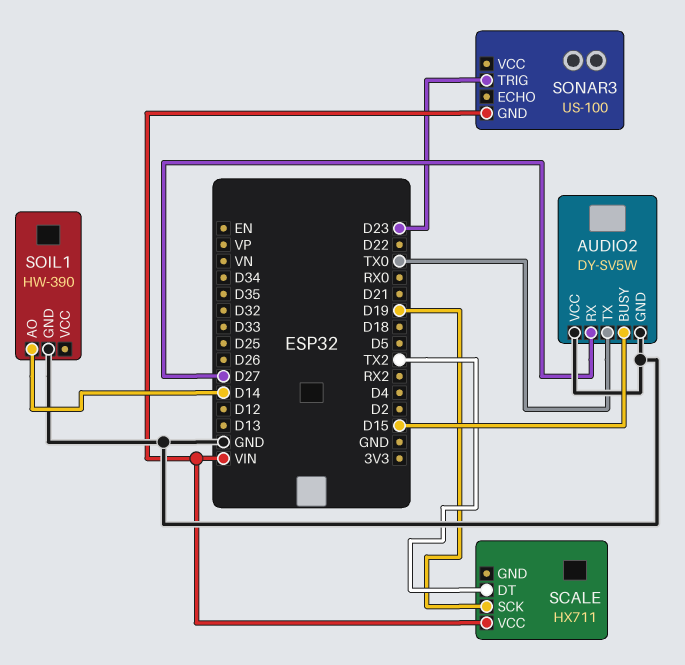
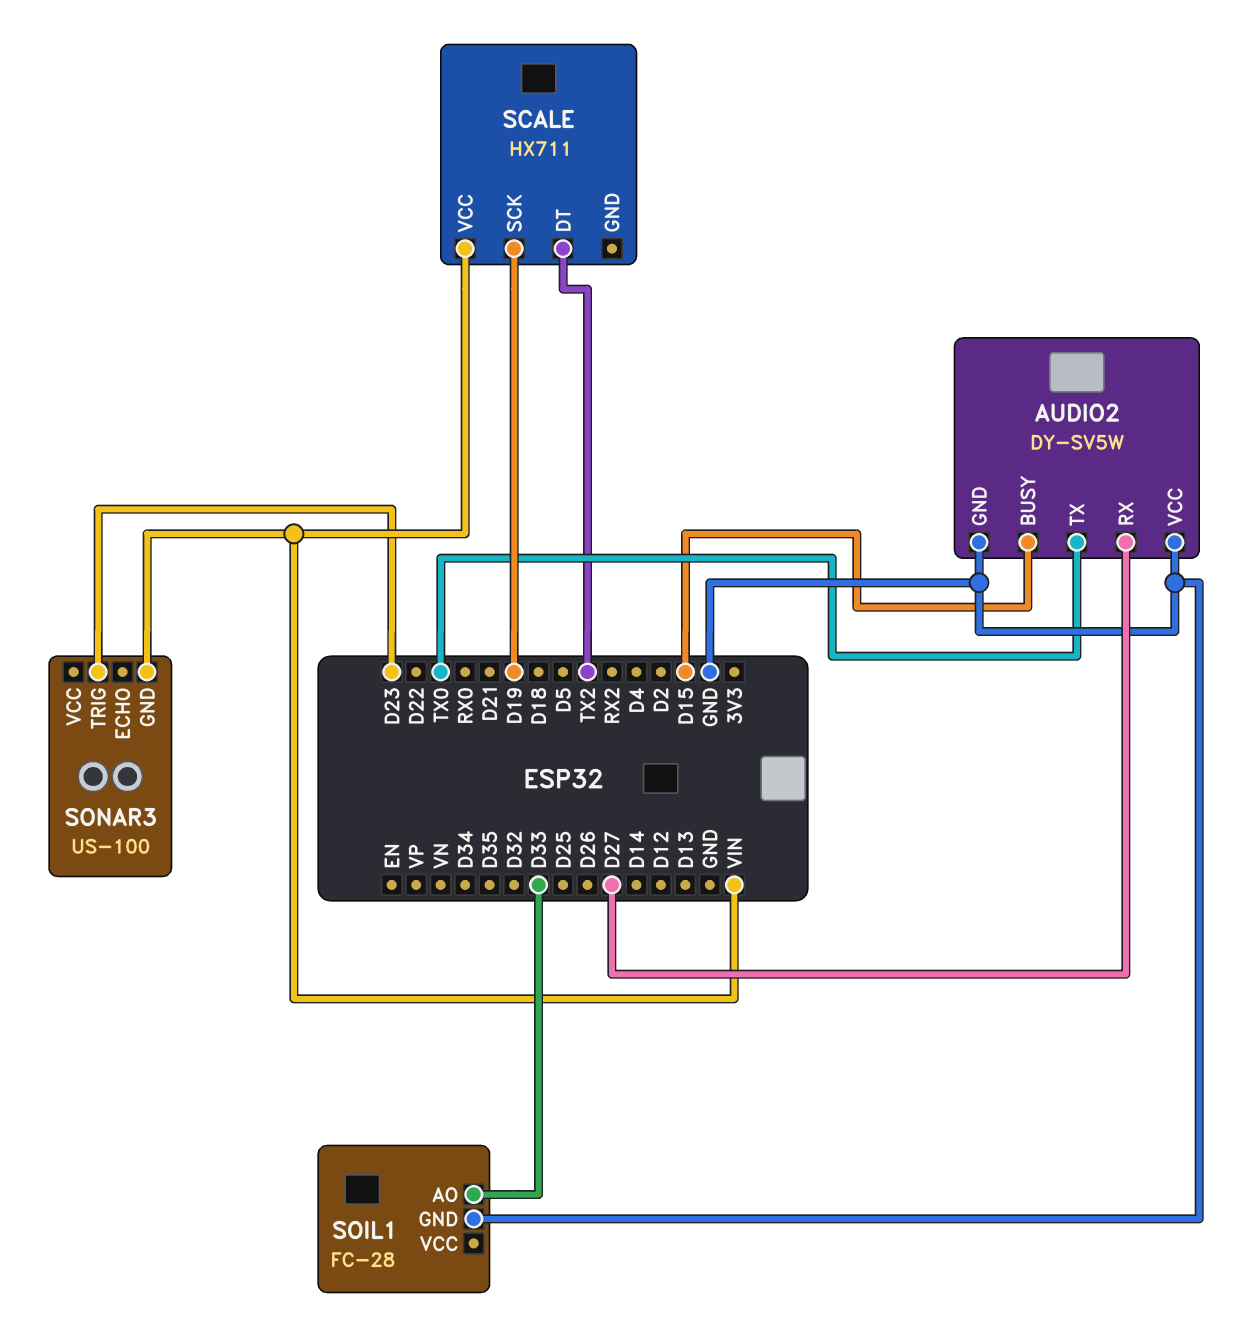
SOIL1: HW-390 -> FC-28
SOIL1 pin AO: D14 -> D33

